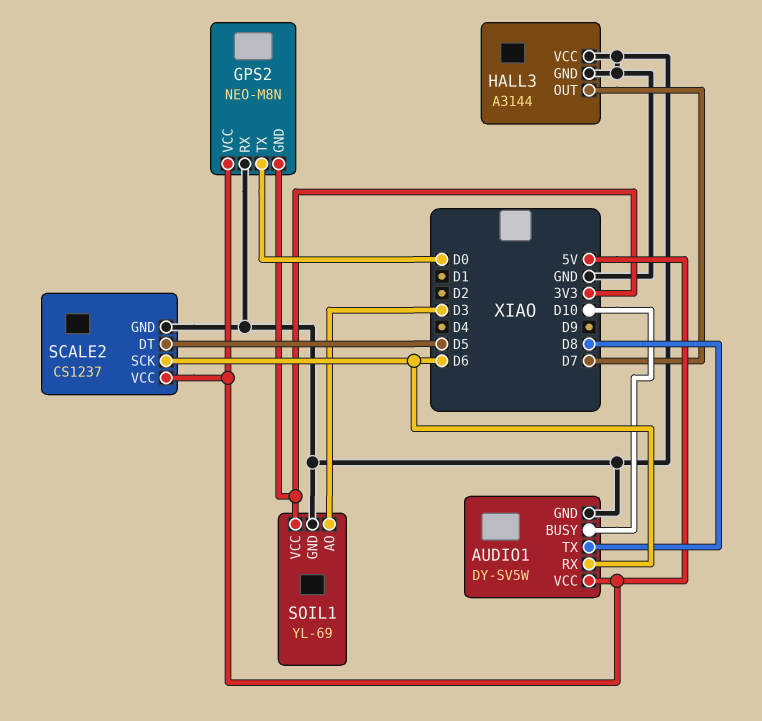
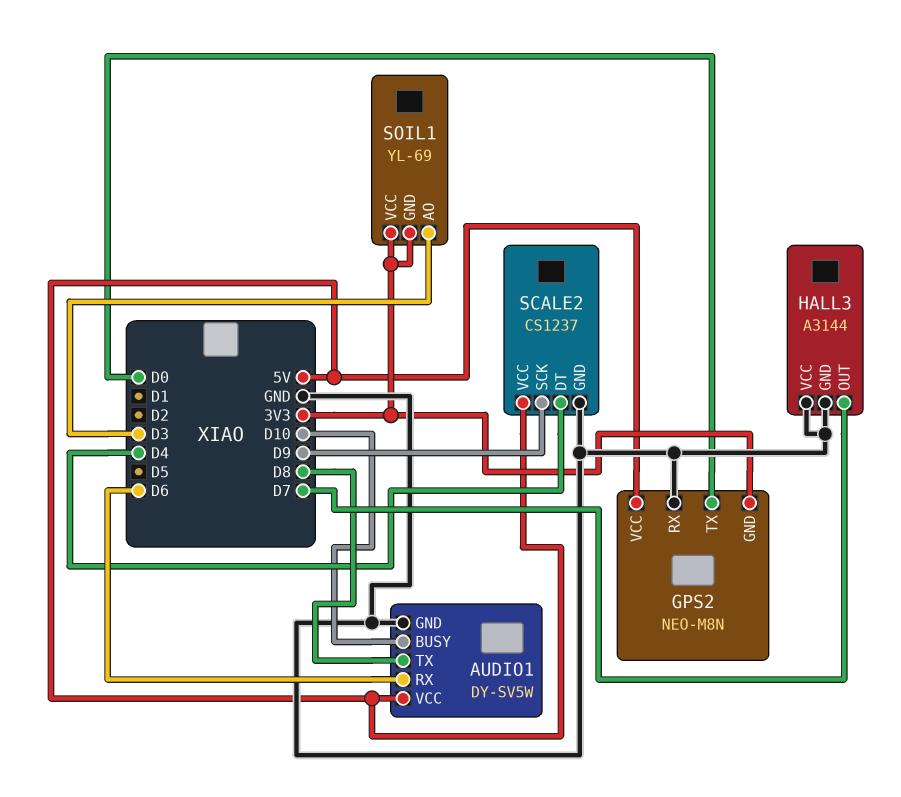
SCALE2 pin DT: D5 -> D4
SCALE2 pin SCK: D6 -> D9
SOIL1 pin GND: GND -> 3V3

